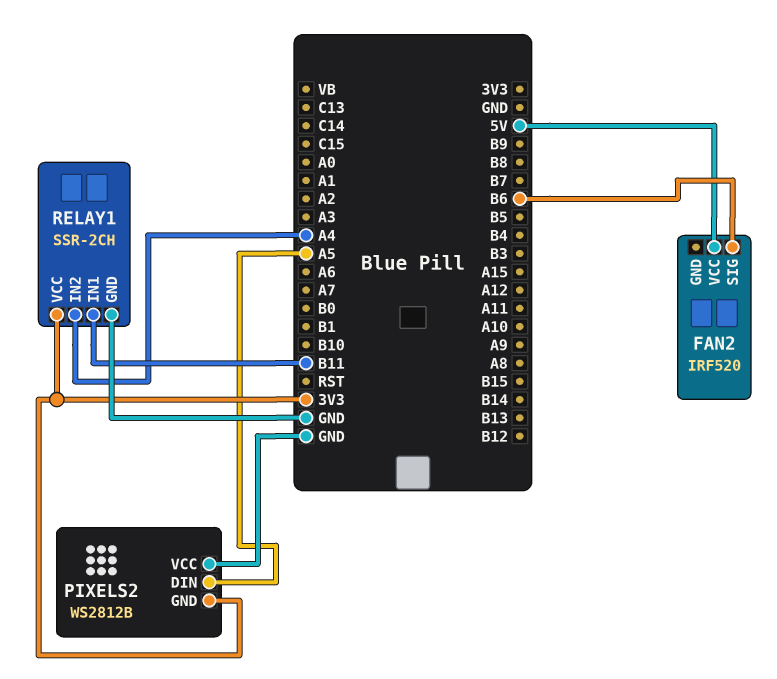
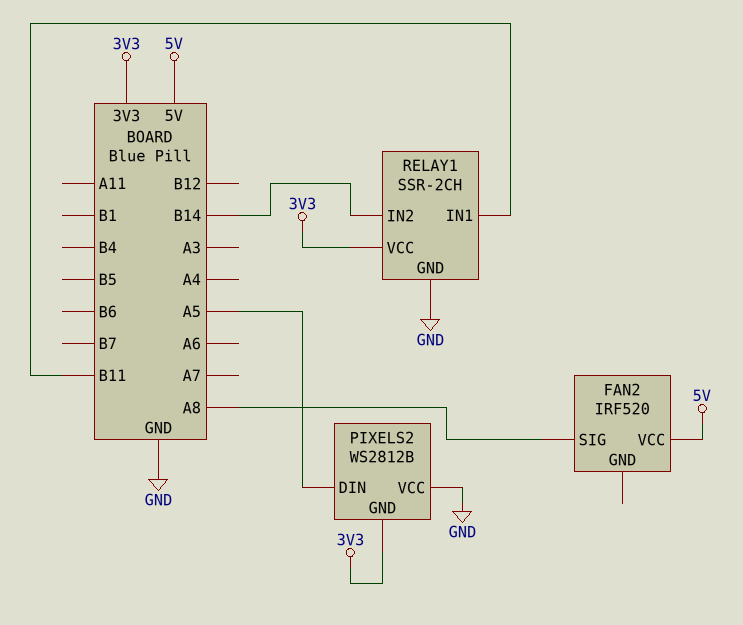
FAN2 pin SIG: B6 -> A8
RELAY1 pin IN2: A4 -> B14

